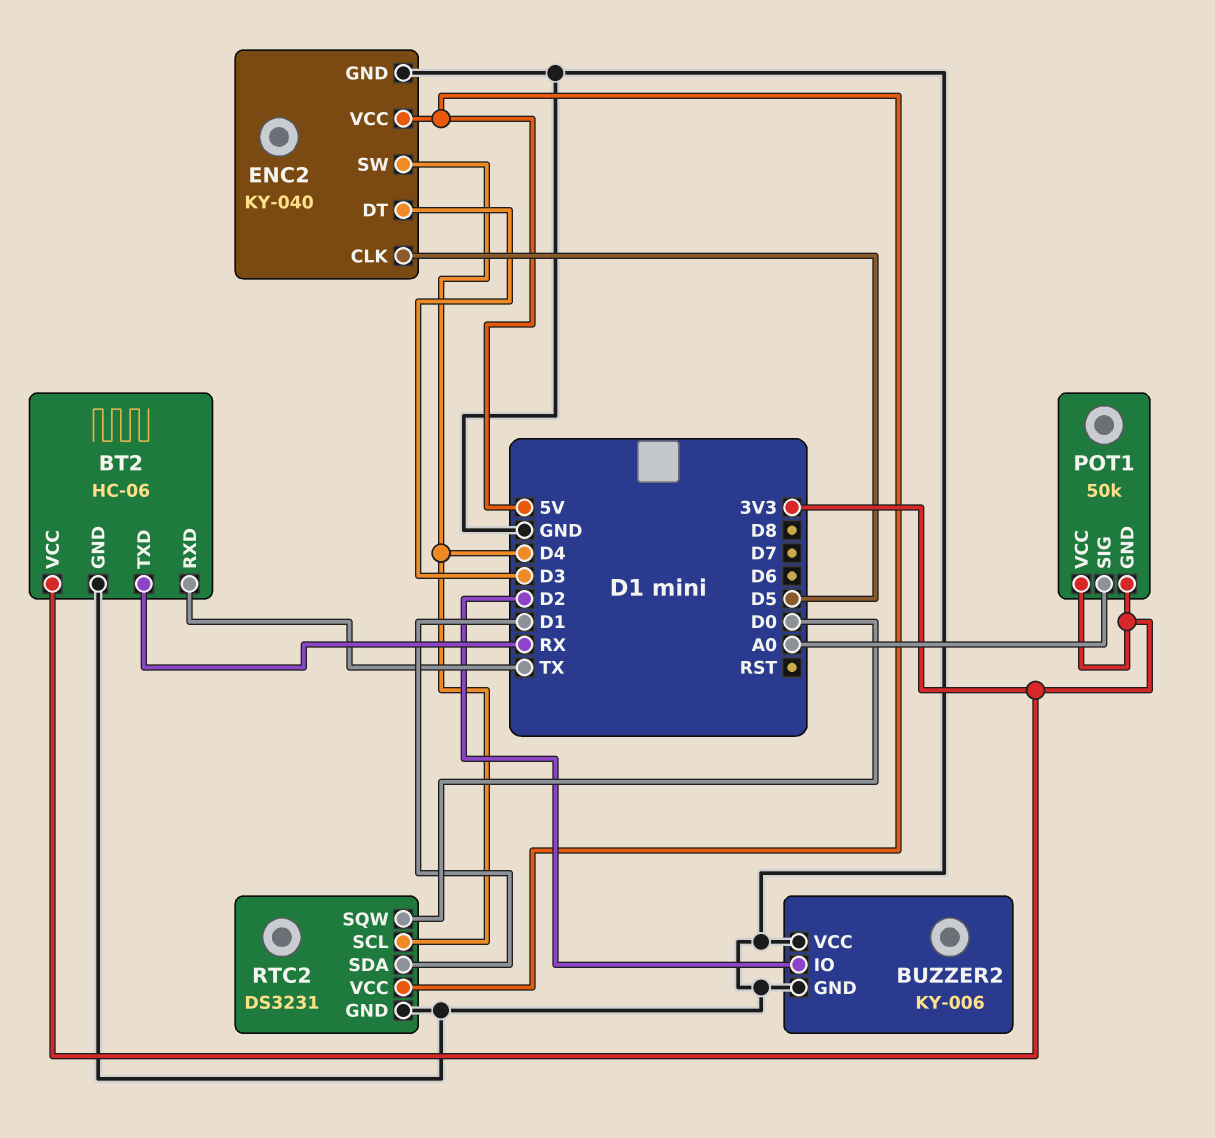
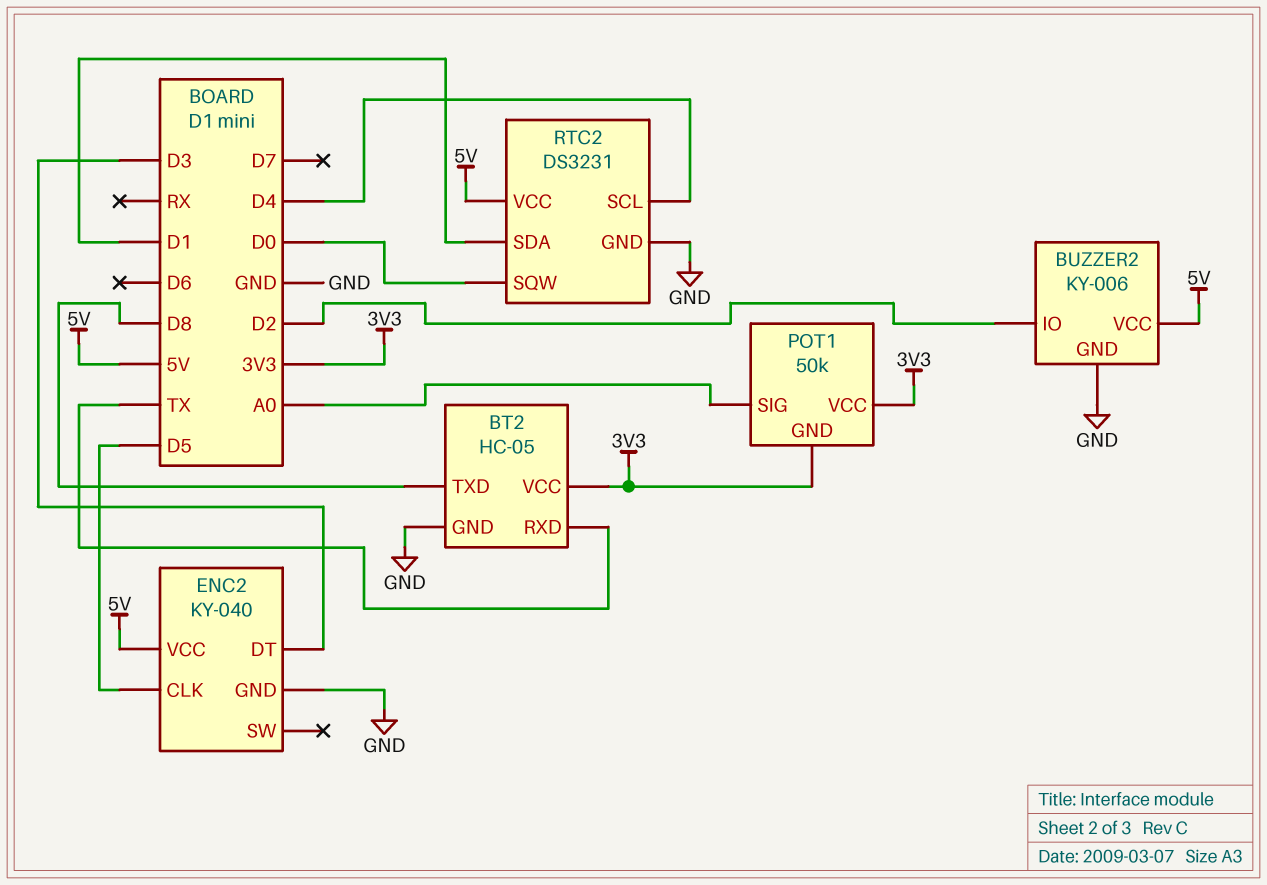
BT2: HC-06 -> HC-05
BT2 pin TXD: RX -> D8
BUZZER2 pin VCC: GND -> 5V
ENC2 pin SW: D4 -> none

